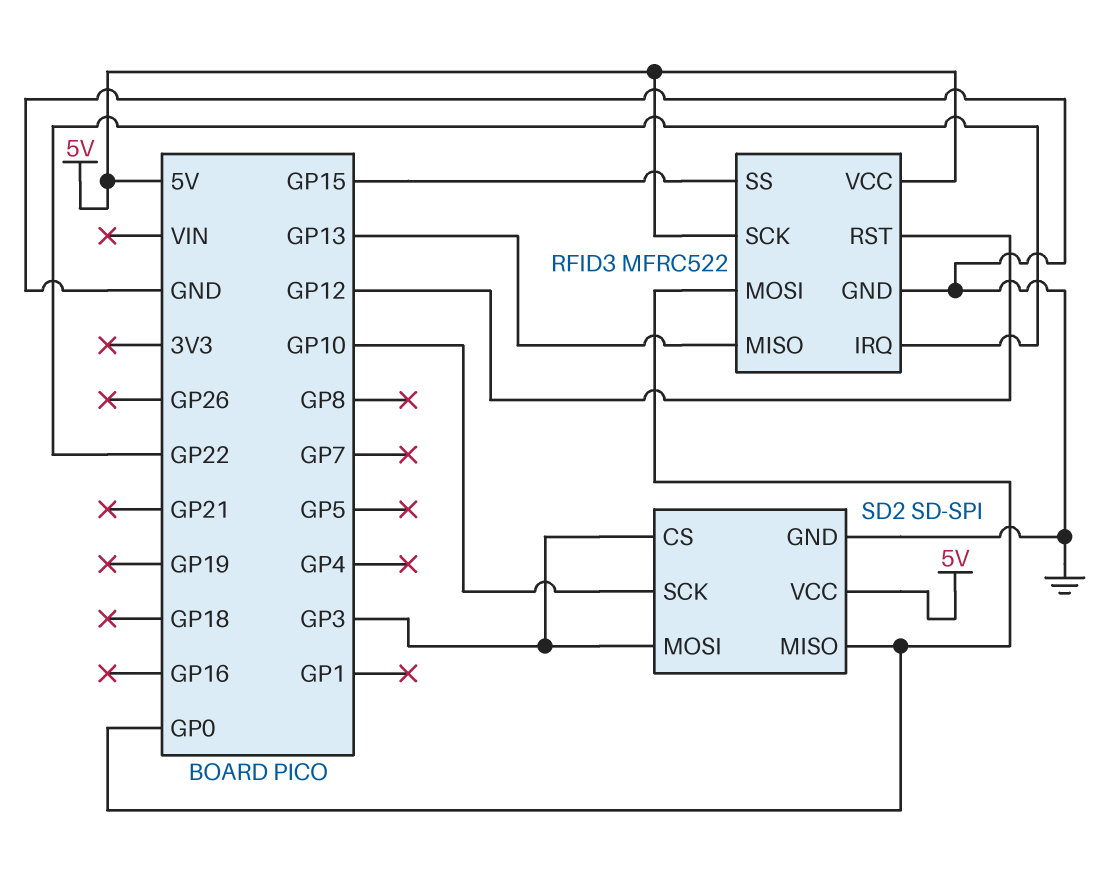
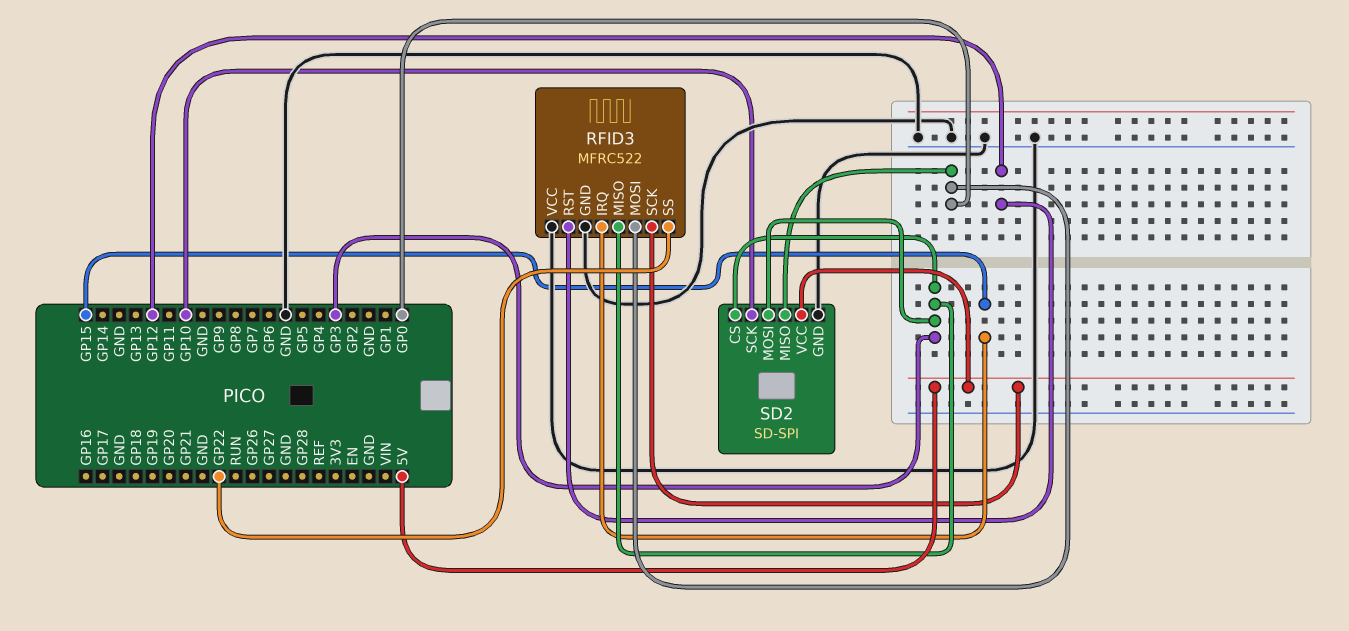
RFID3 pin IRQ: GP22 -> GP15
RFID3 pin MISO: GP13 -> GP3
RFID3 pin SS: GP15 -> GP22
RFID3 pin VCC: 5V -> GND

